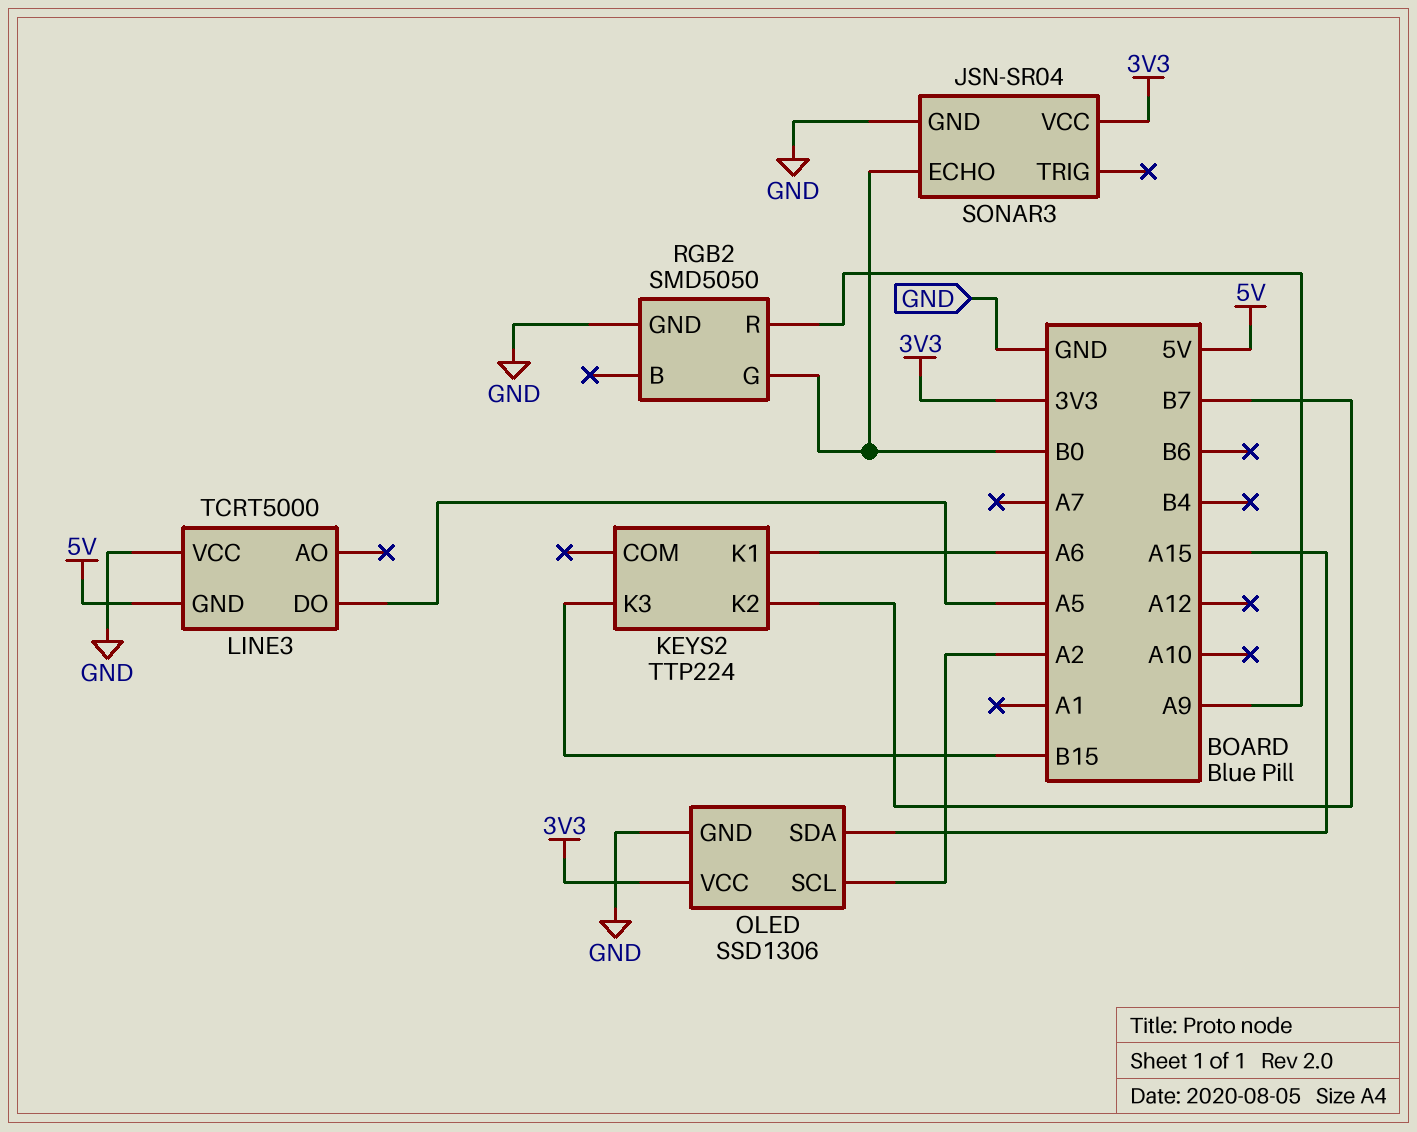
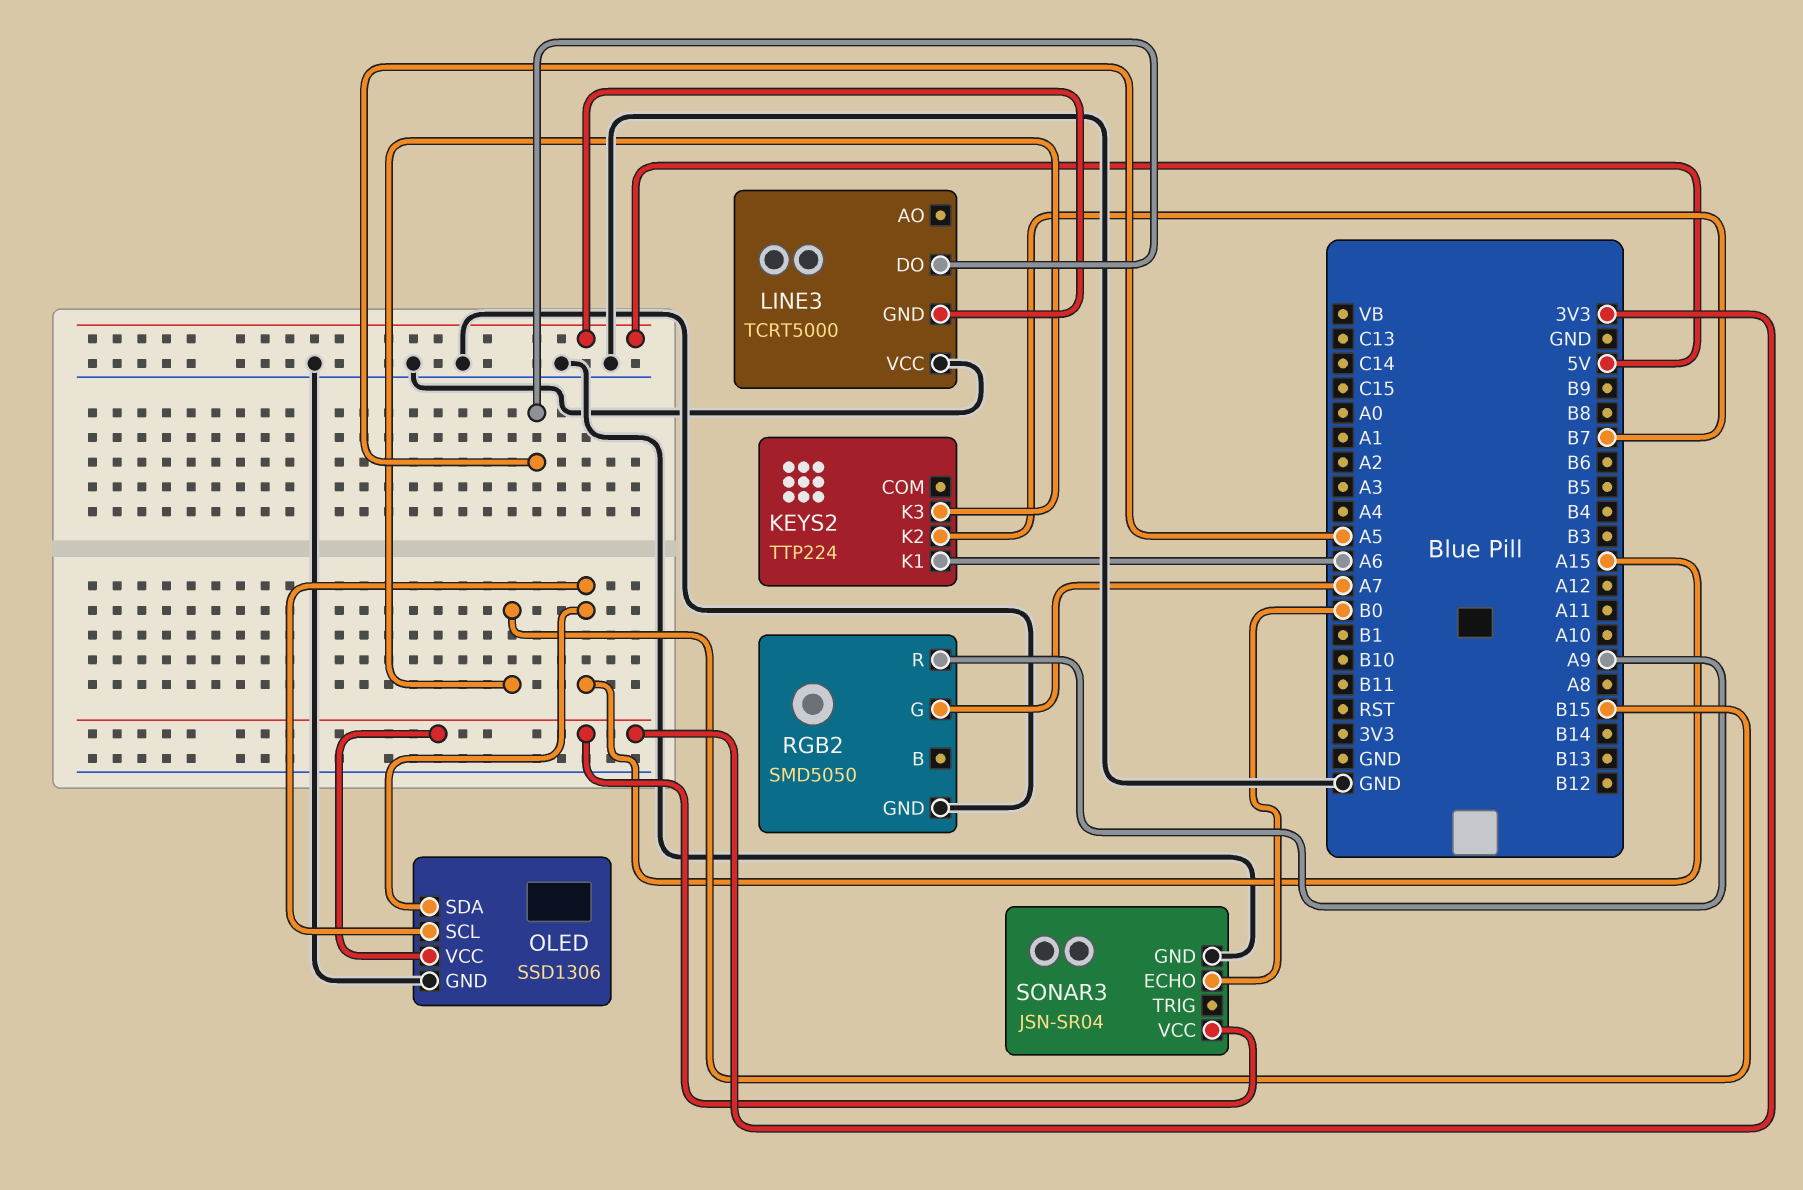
OLED pin SCL: A2 -> A15
RGB2 pin G: B0 -> A7

